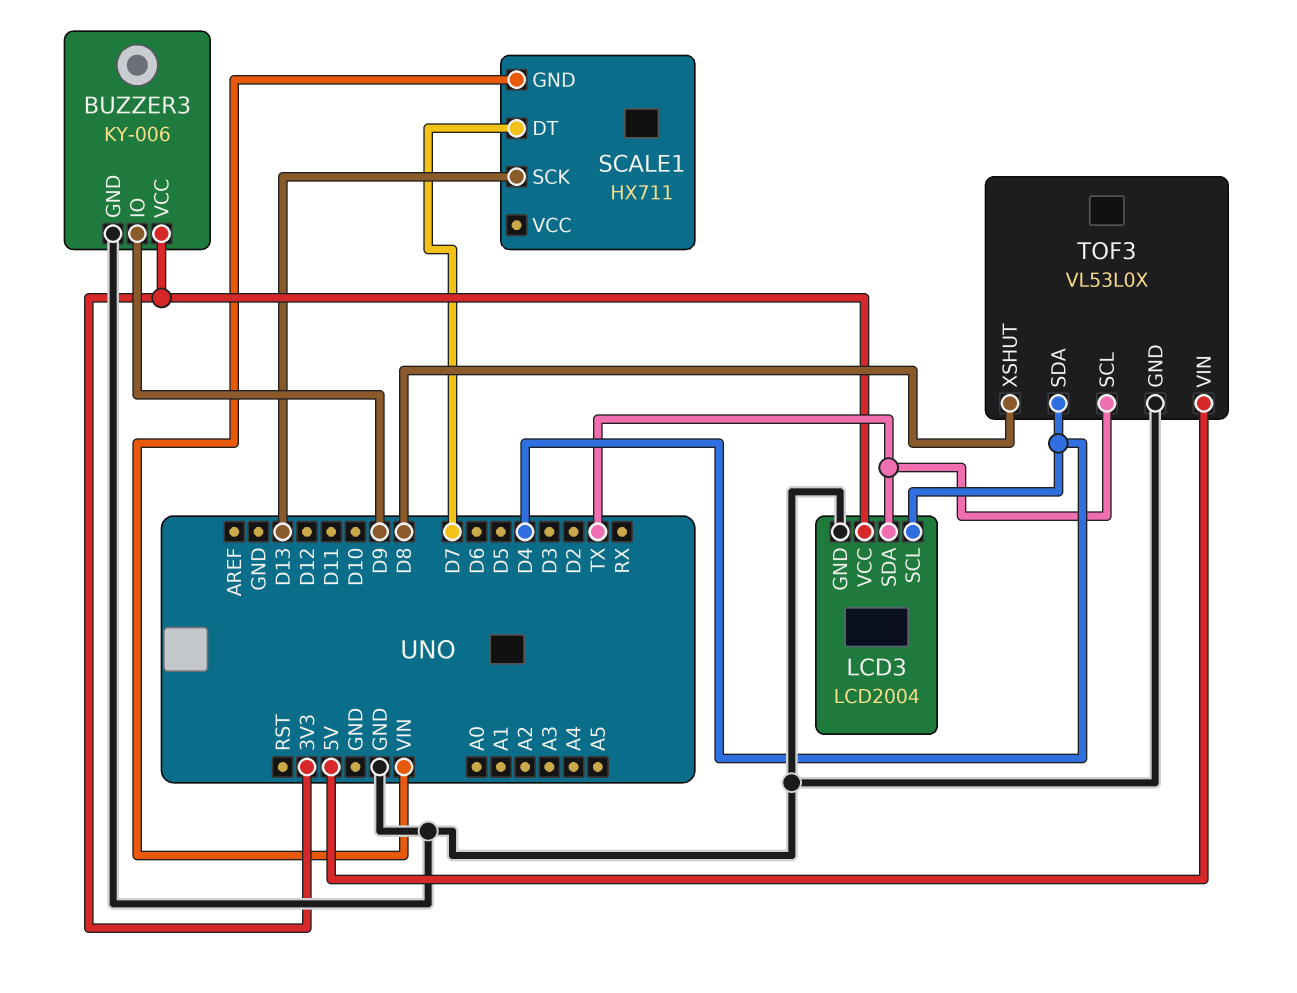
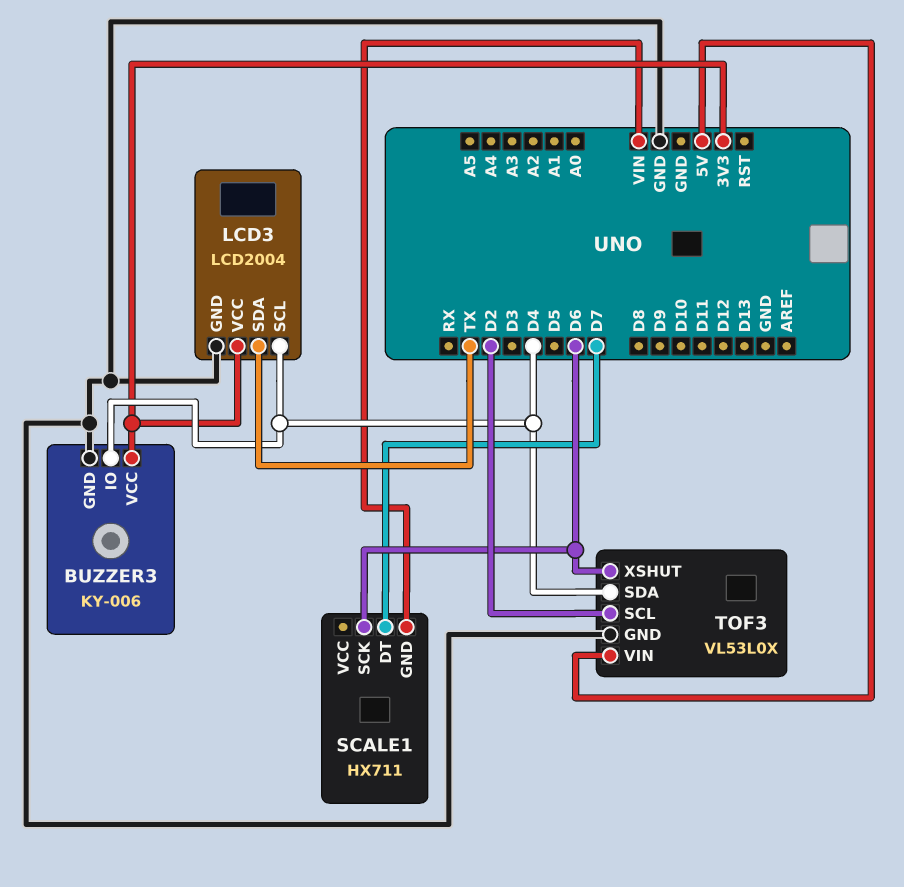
BUZZER3 pin IO: D9 -> D4
SCALE1 pin SCK: D13 -> D6
TOF3 pin SCL: TX -> D2
TOF3 pin XSHUT: D8 -> D6

